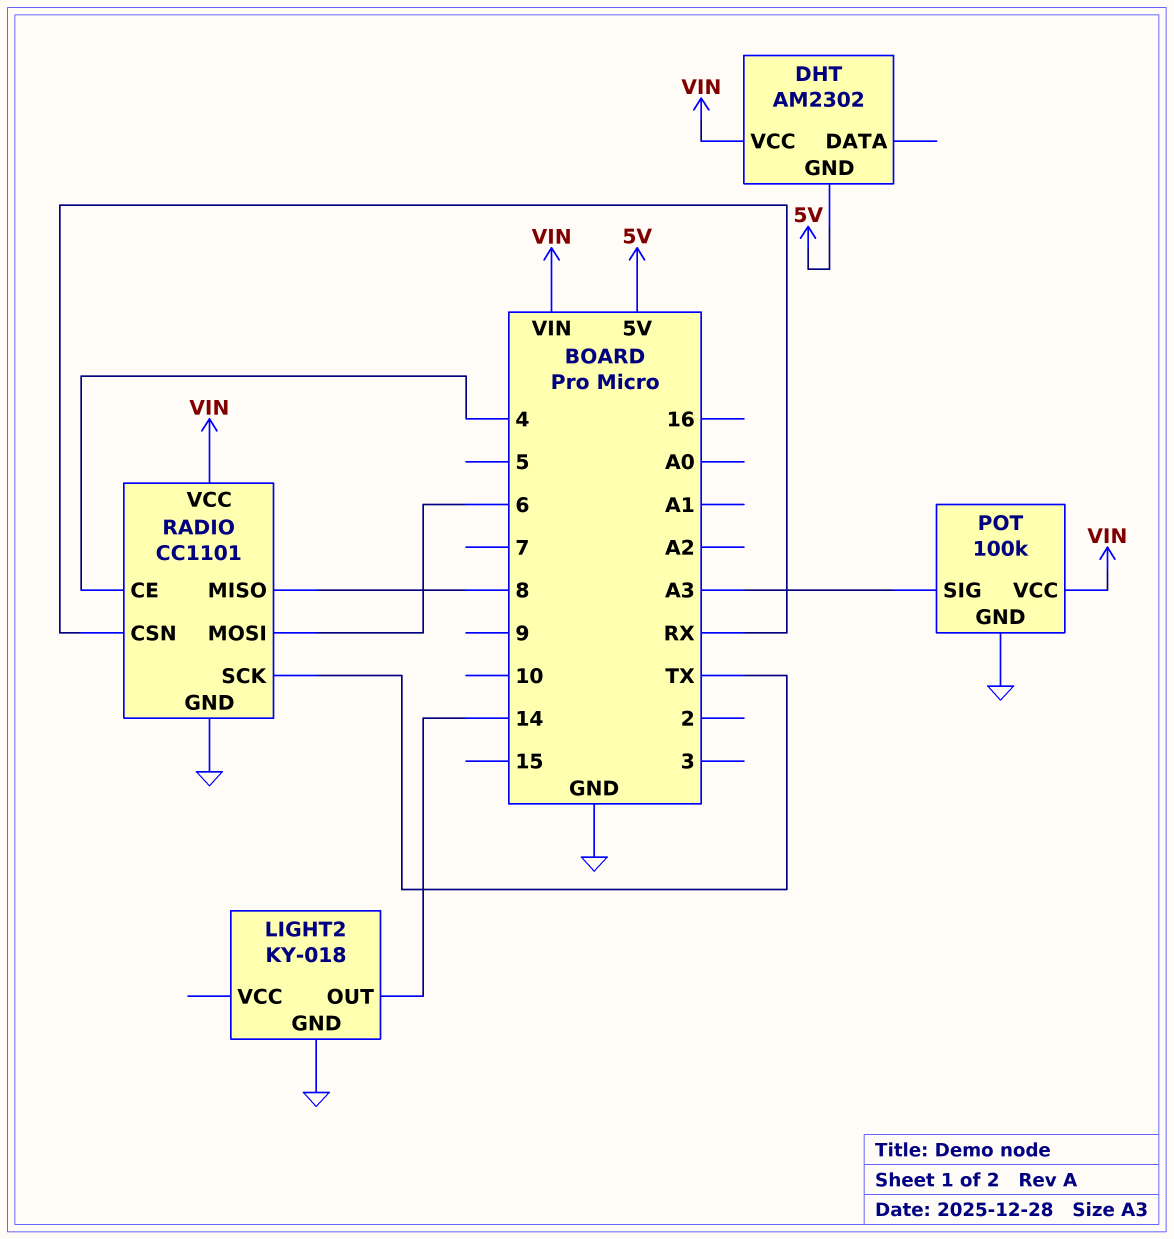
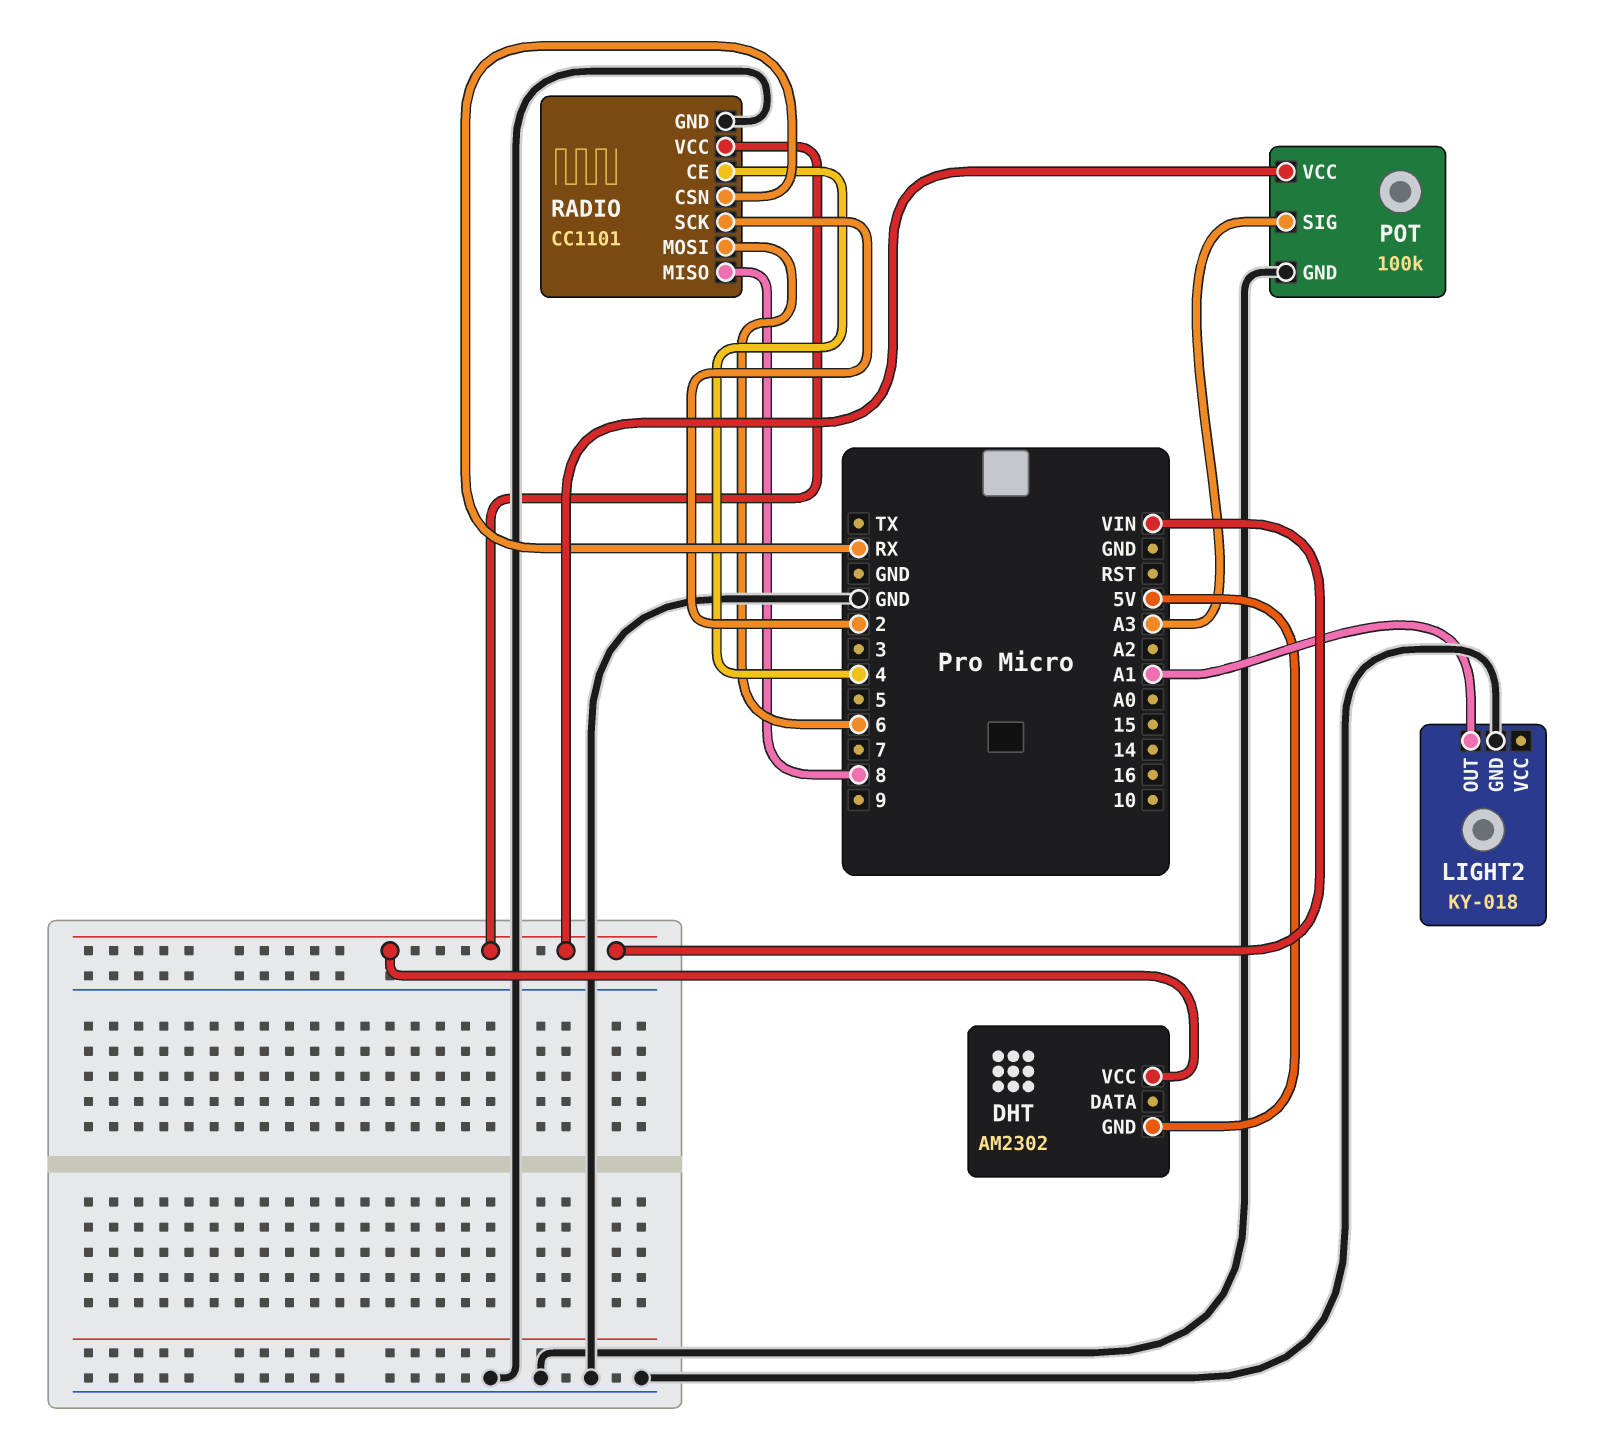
LIGHT2 pin OUT: 14 -> A1
RADIO pin SCK: TX -> 2

